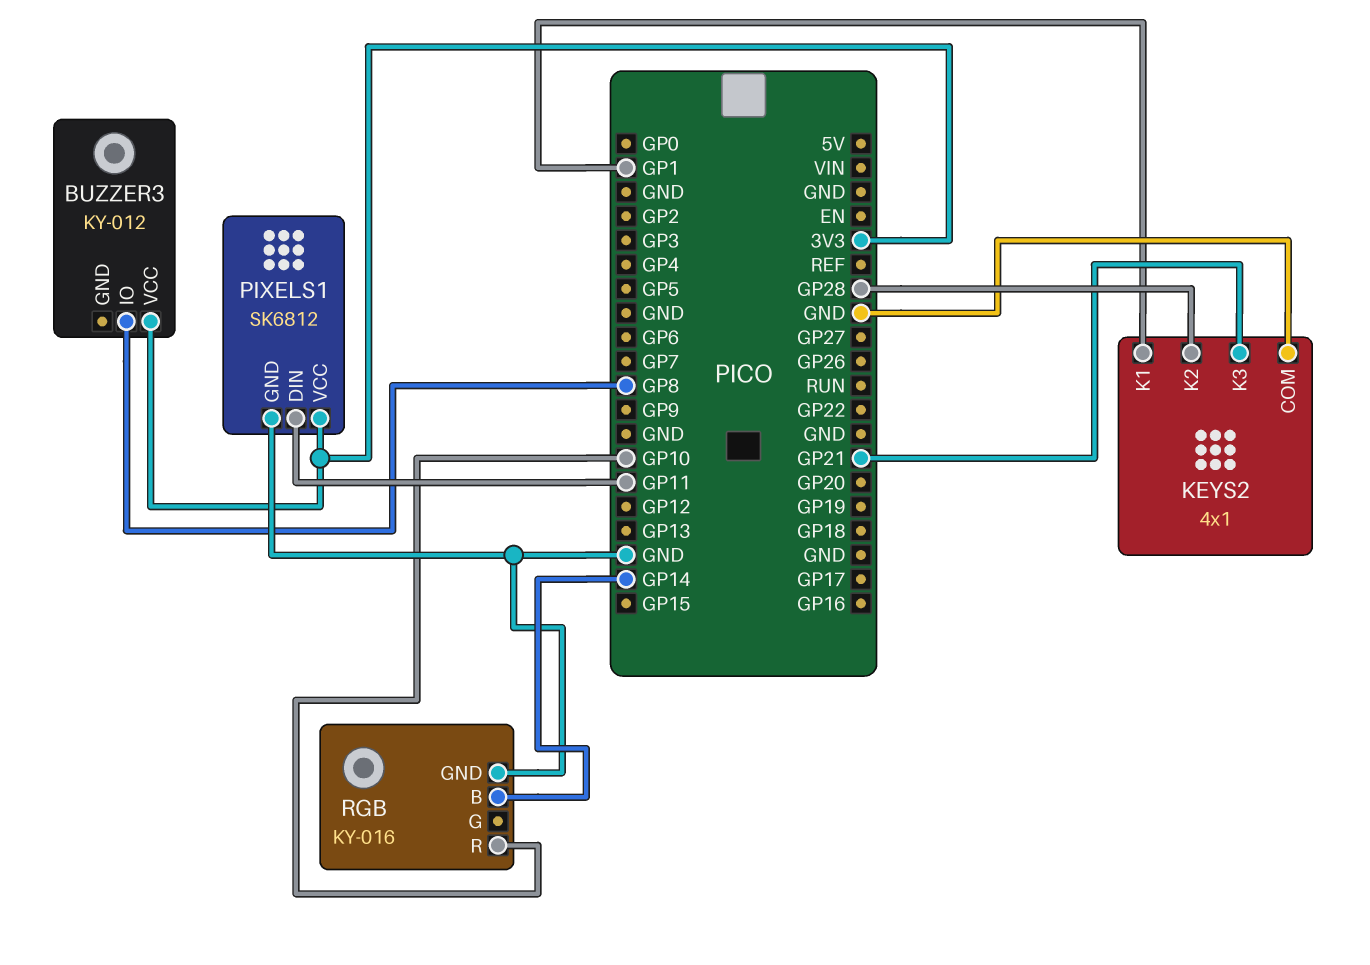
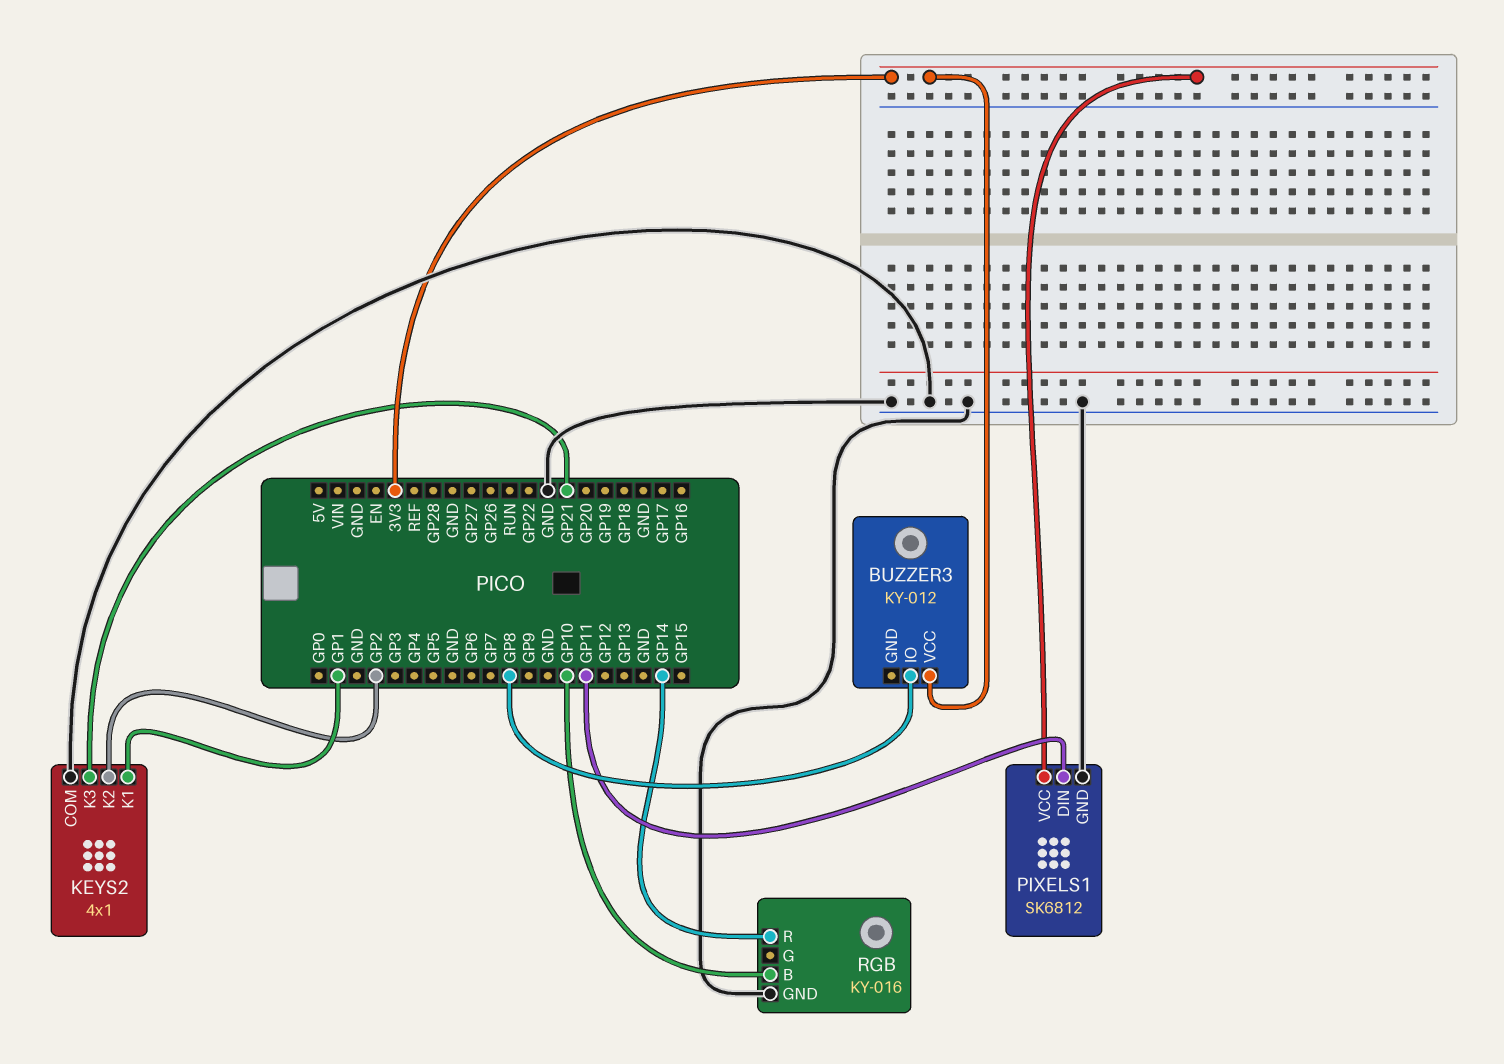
KEYS2 pin K2: GP28 -> GP2
RGB pin B: GP14 -> GP10
RGB pin R: GP10 -> GP14

